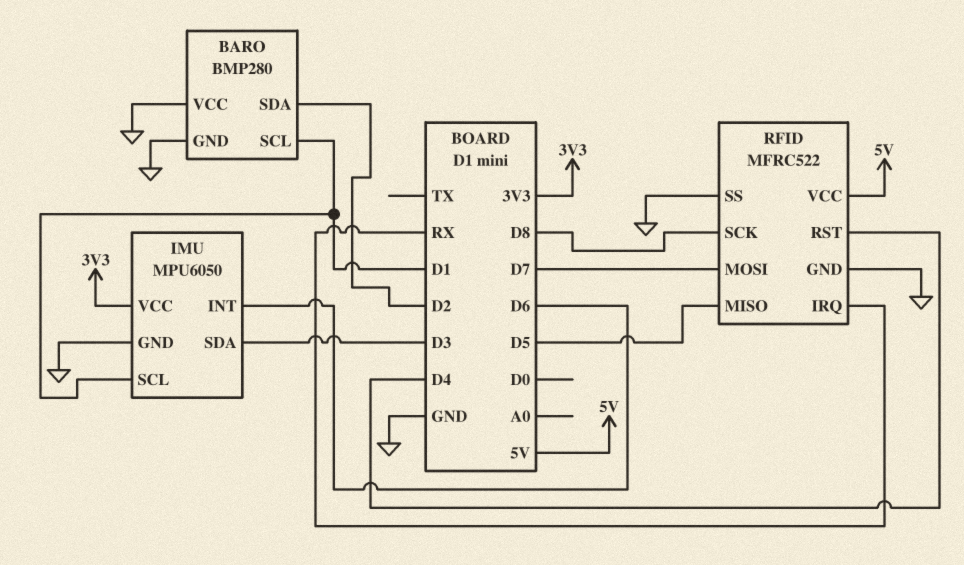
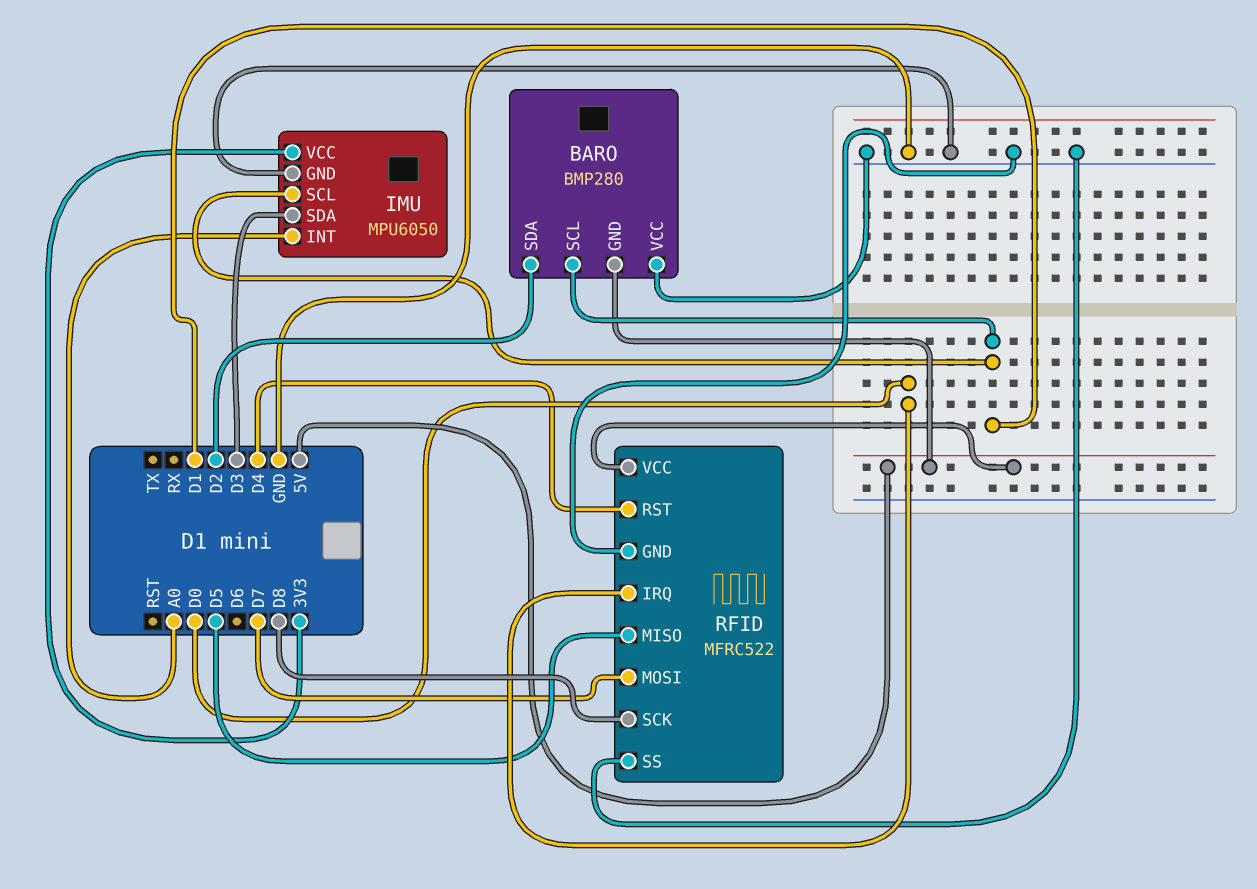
BARO pin GND: GND -> 5V
IMU pin INT: D6 -> A0
RFID pin IRQ: RX -> D0

